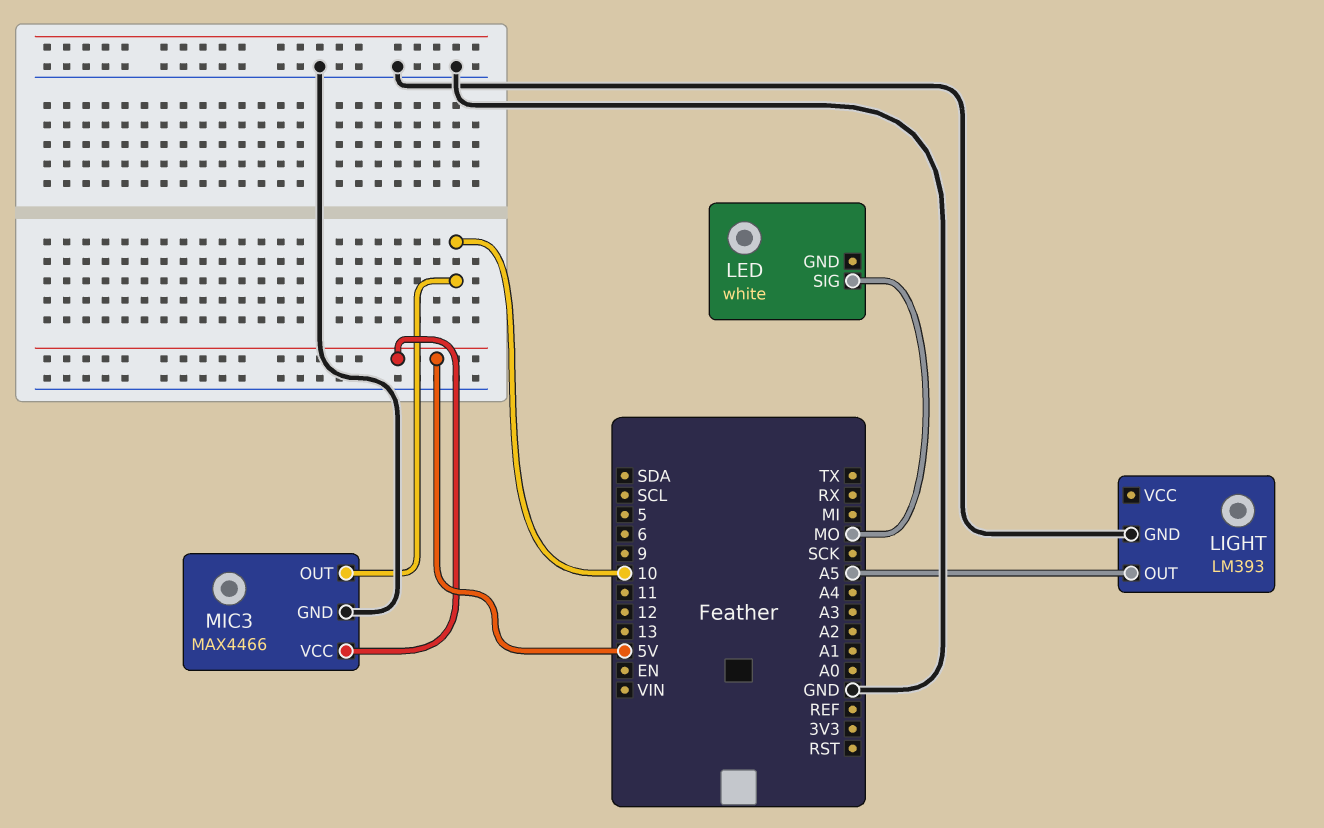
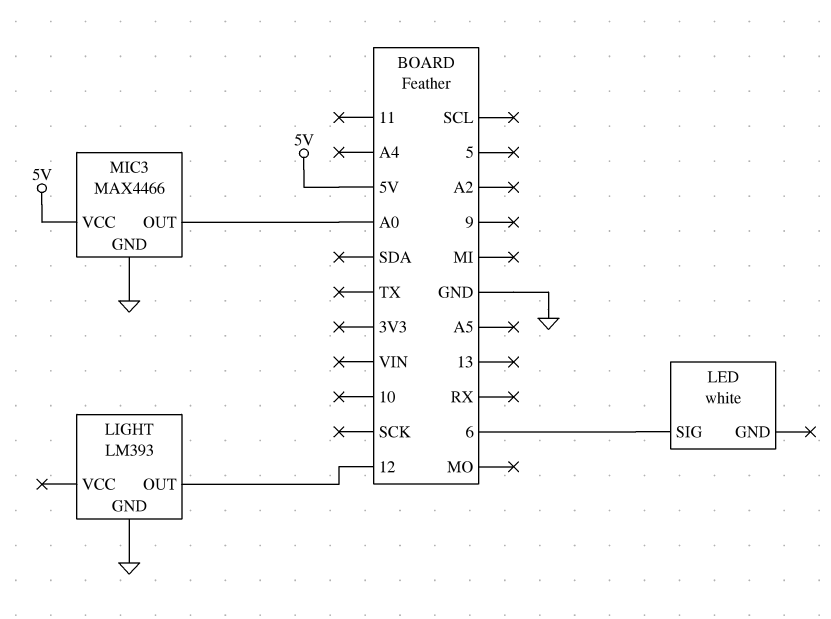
LED pin SIG: MO -> 6
LIGHT pin OUT: A5 -> 12
MIC3 pin OUT: 10 -> A0

